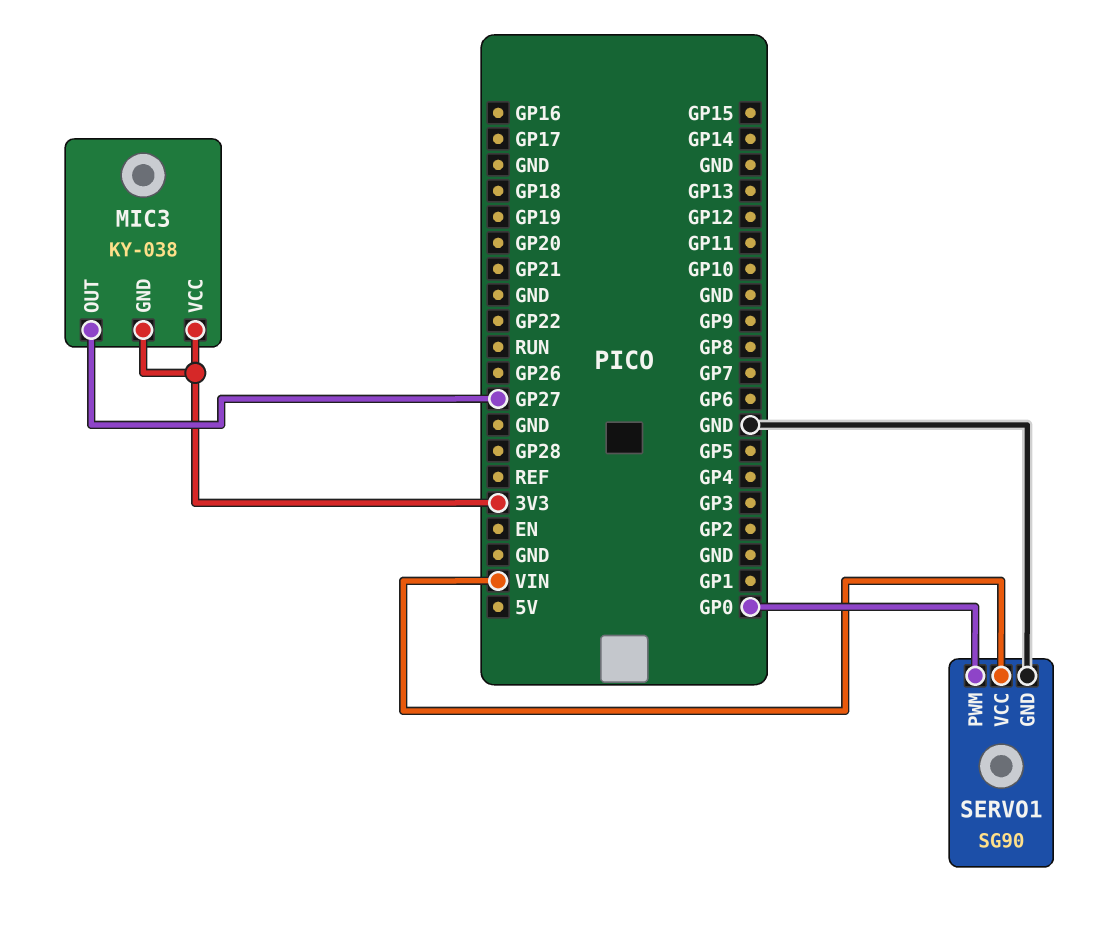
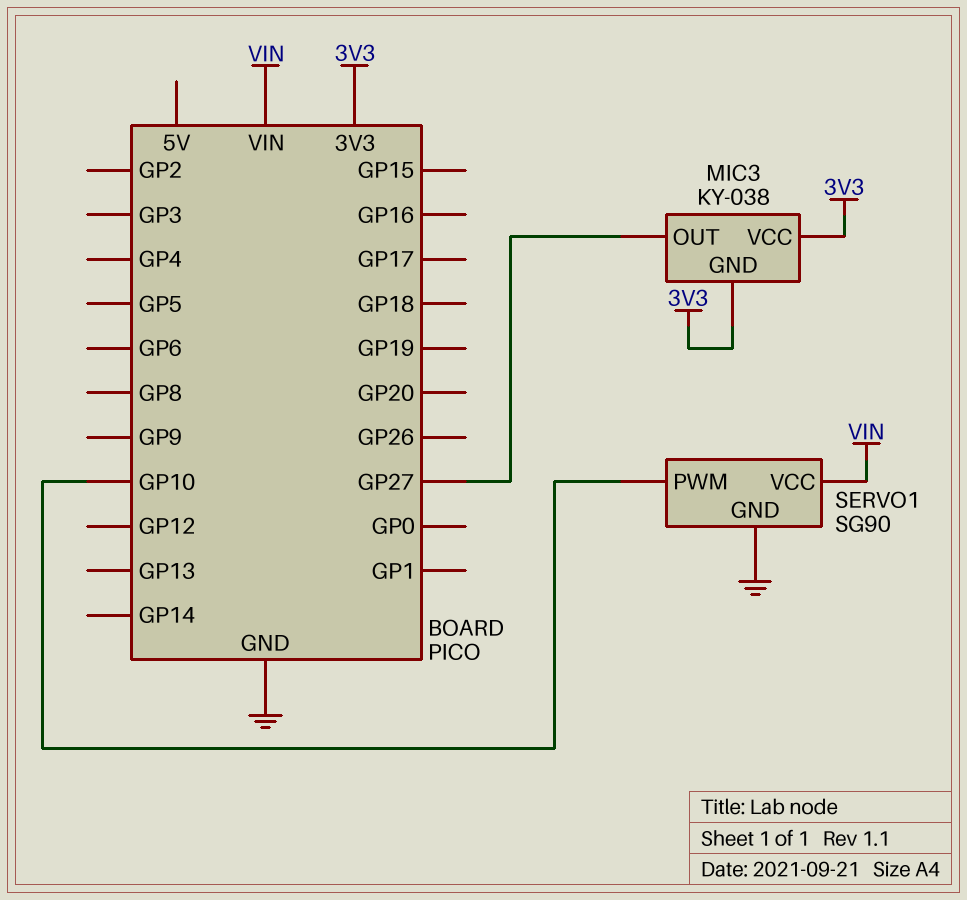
SERVO1 pin PWM: GP0 -> GP10

